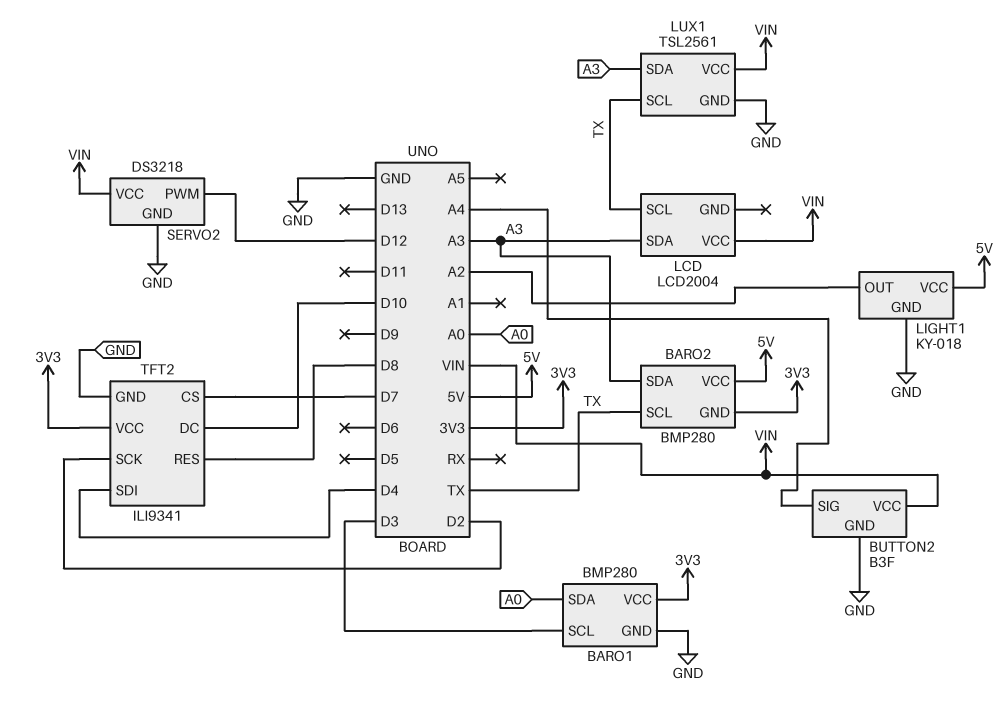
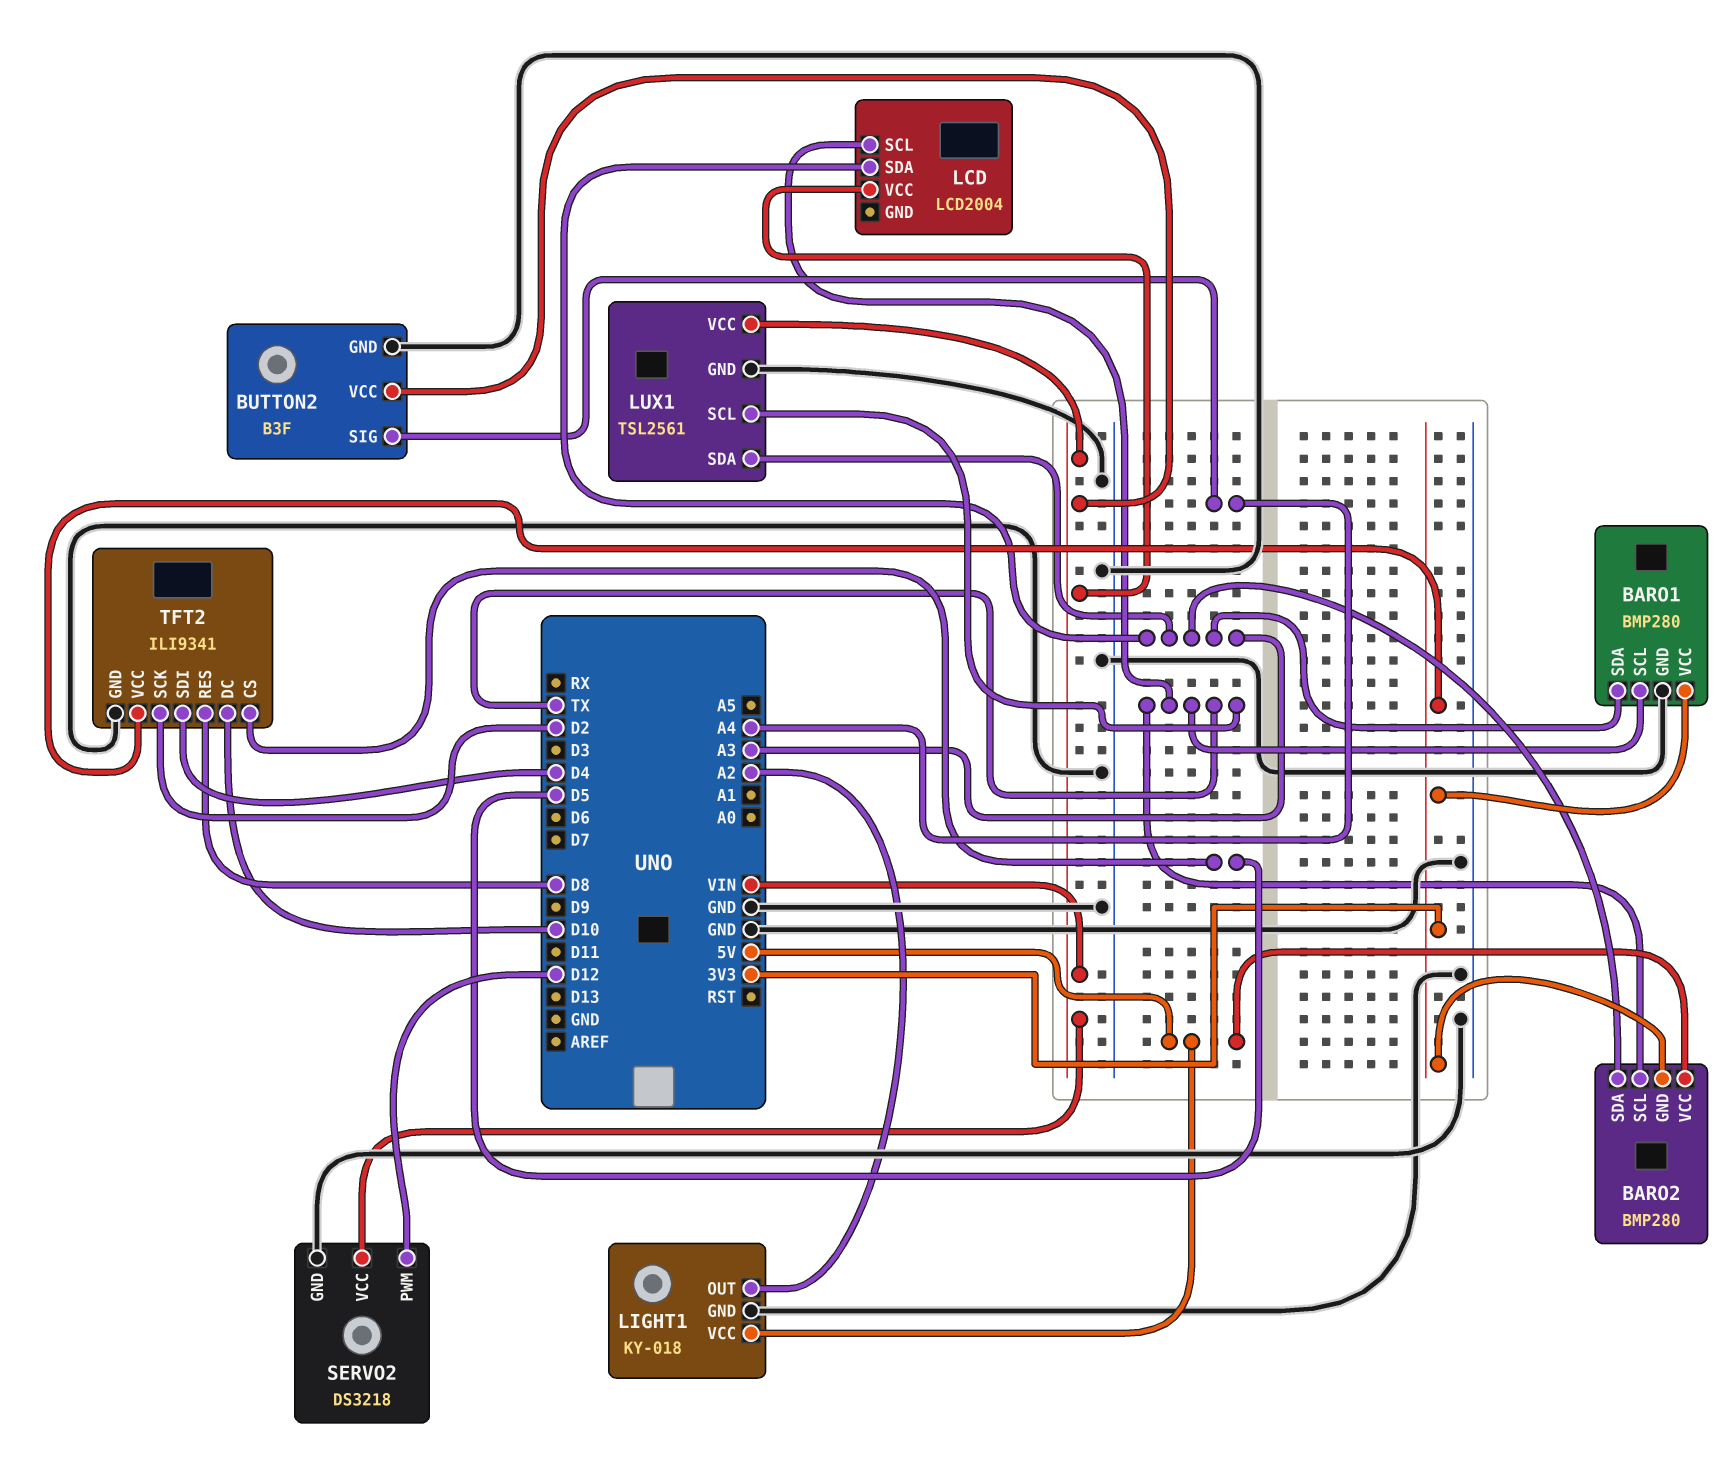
BARO1 pin SCL: D3 -> TX
BARO1 pin SDA: A0 -> A3
TFT2 pin CS: D7 -> D5

